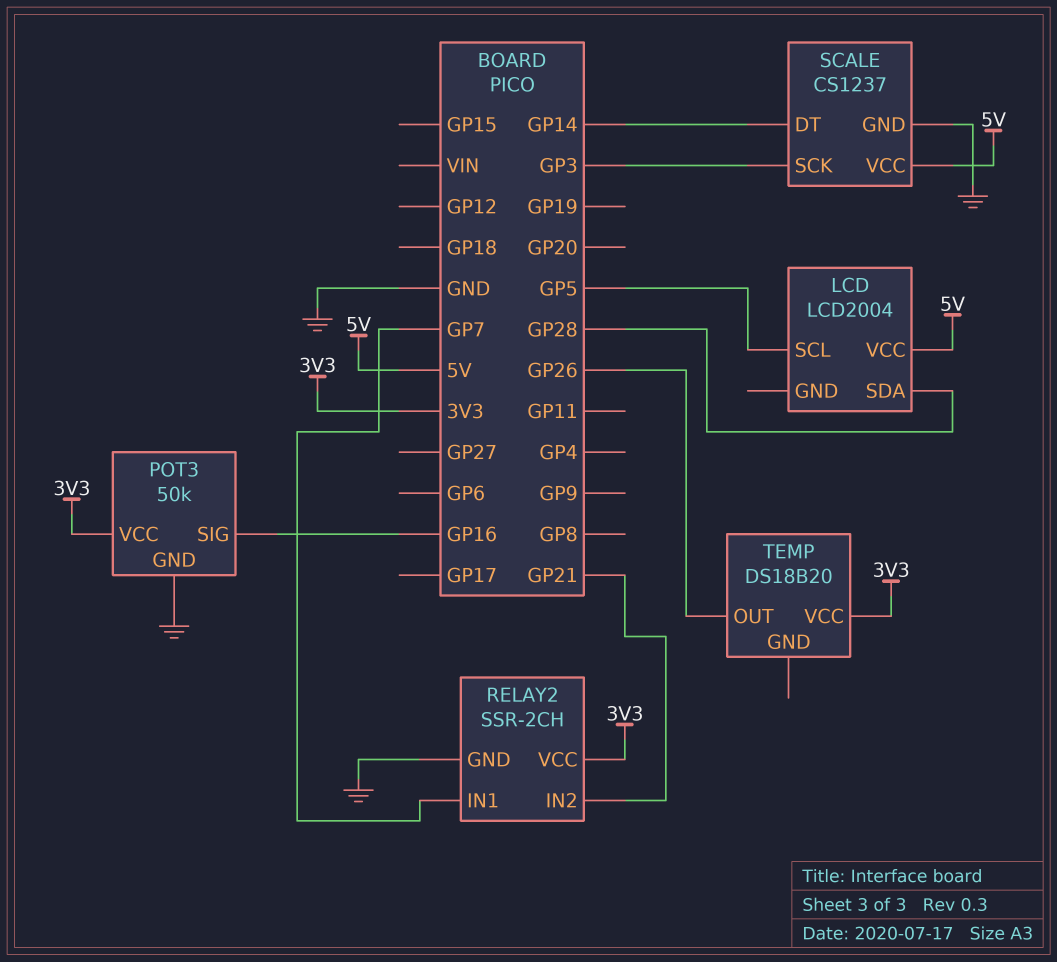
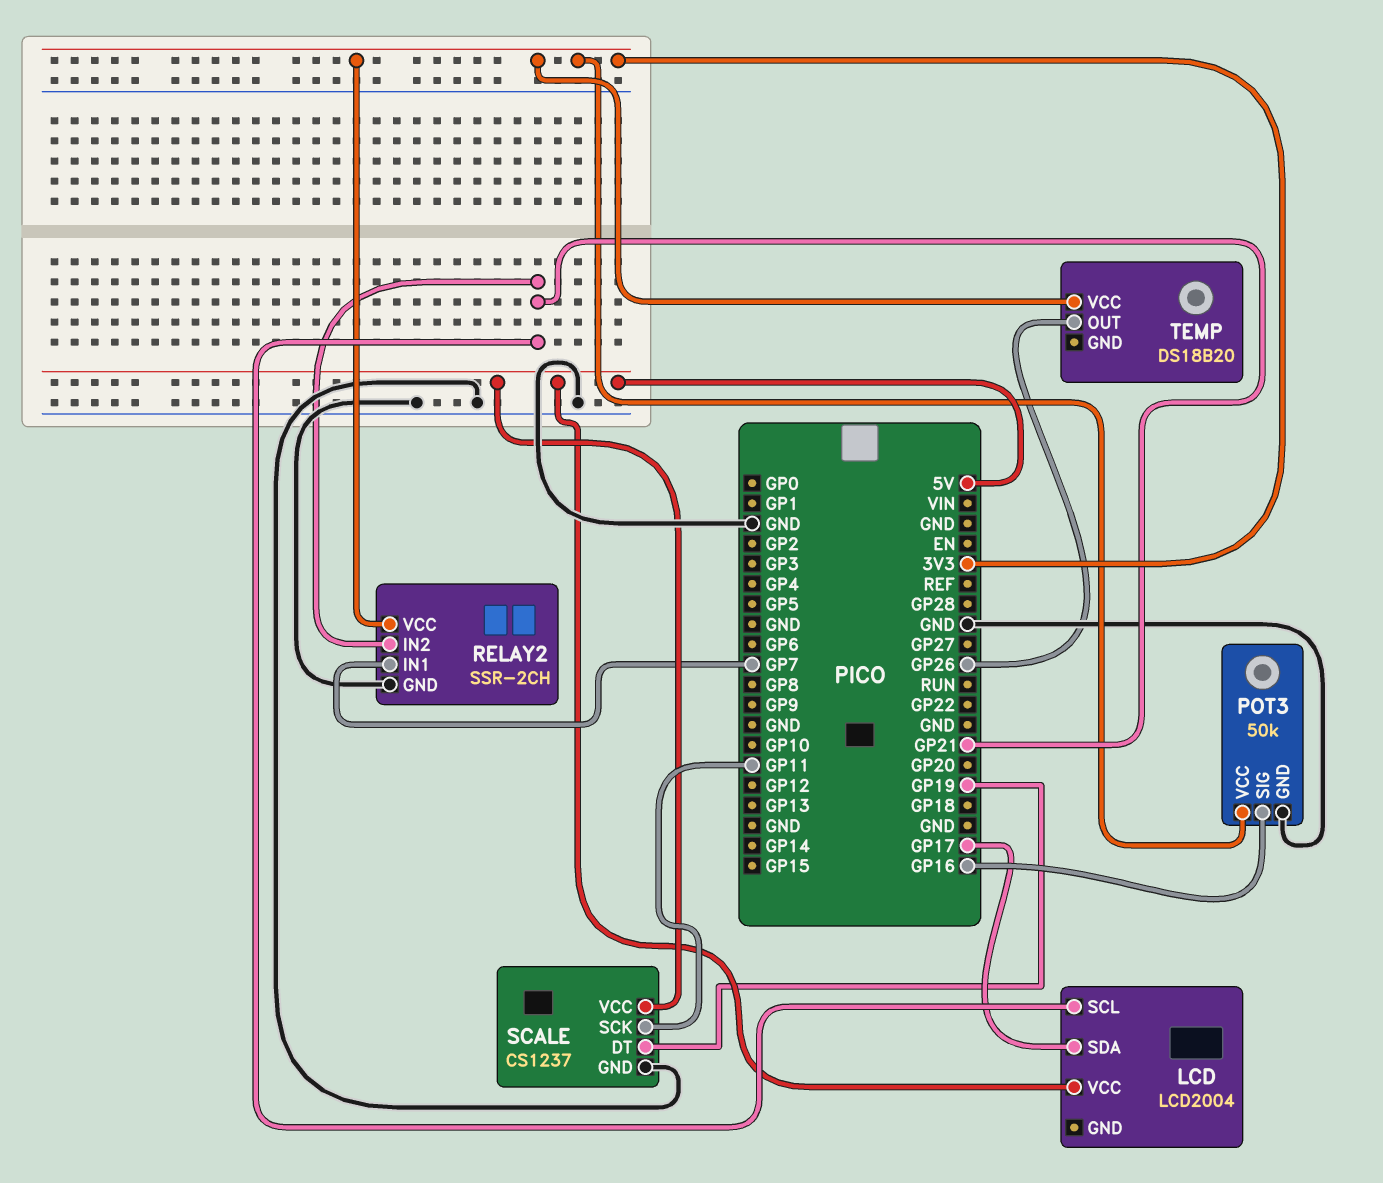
LCD pin SCL: GP5 -> GP21
LCD pin SDA: GP28 -> GP17
SCALE pin DT: GP14 -> GP19
SCALE pin SCK: GP3 -> GP11

